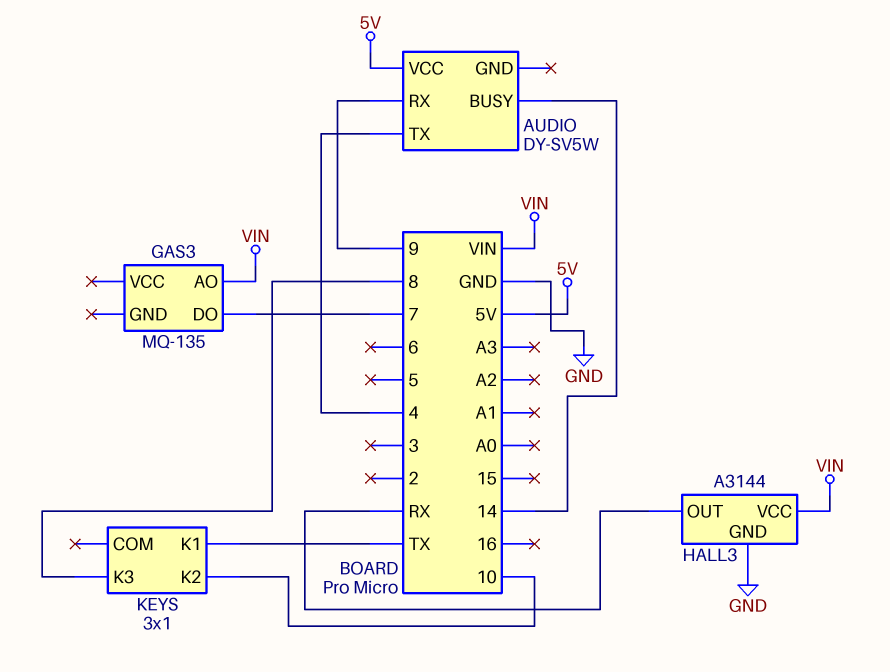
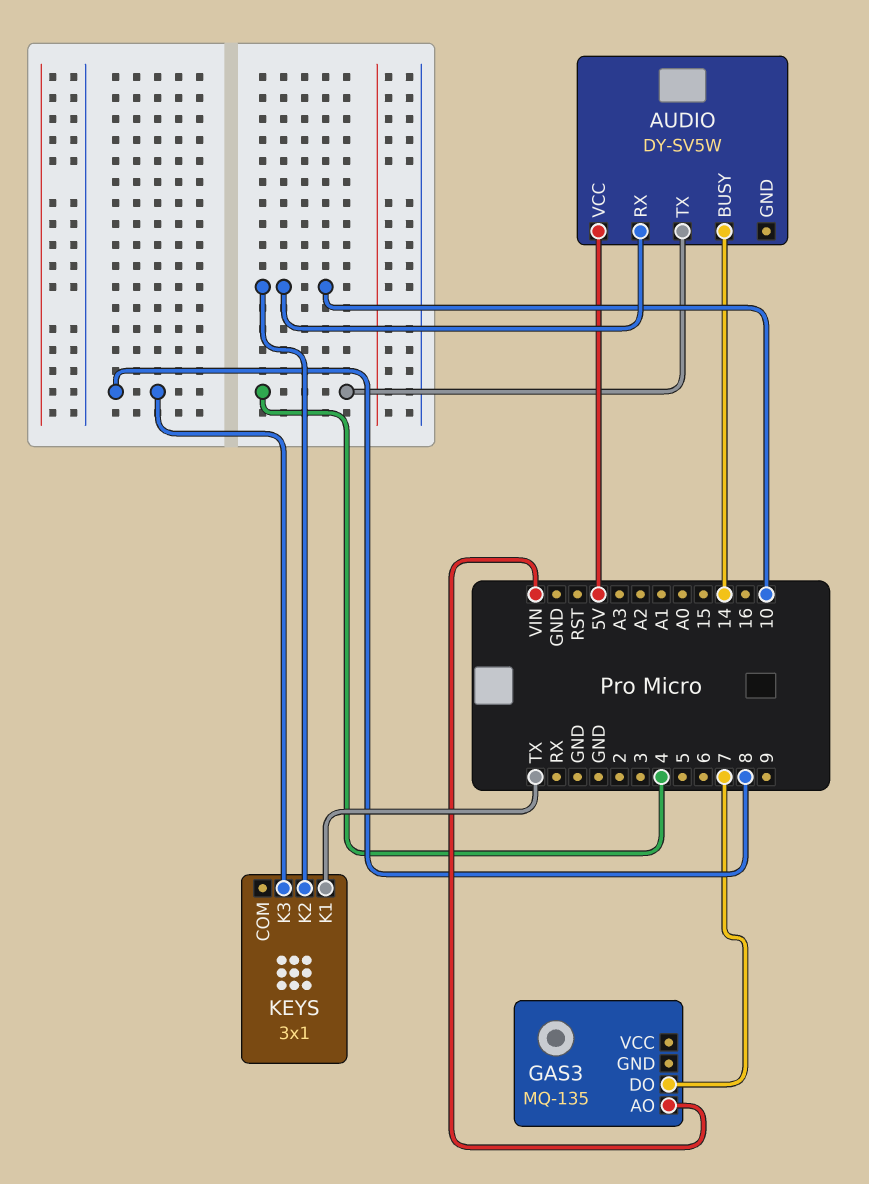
AUDIO pin RX: 9 -> 10
HALL3: A3144 -> none
HALL3 pin GND: GND -> none
HALL3 pin OUT: RX -> none
HALL3 pin VCC: VIN -> none

